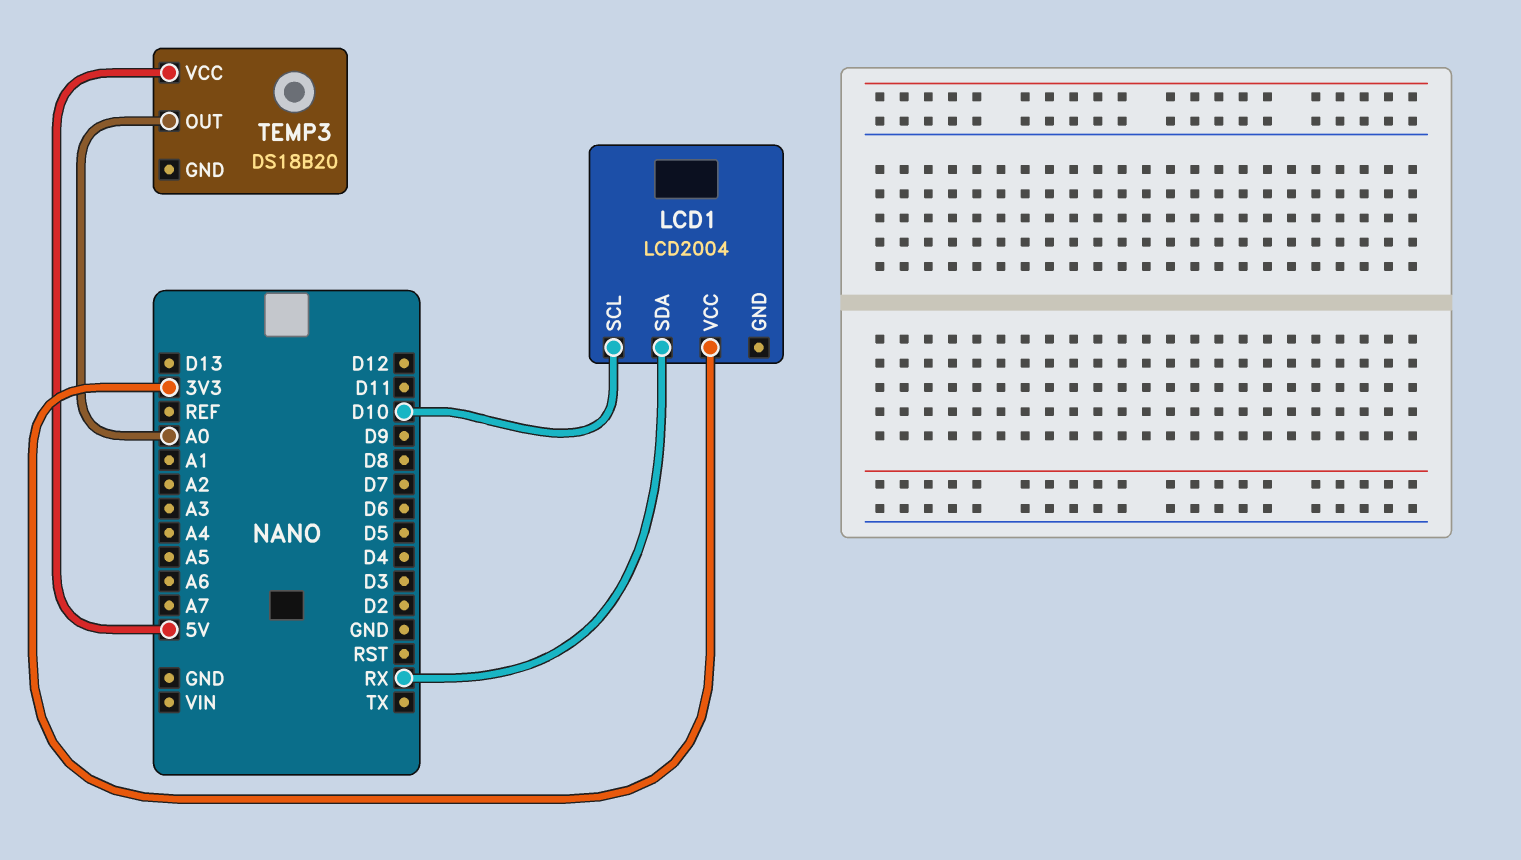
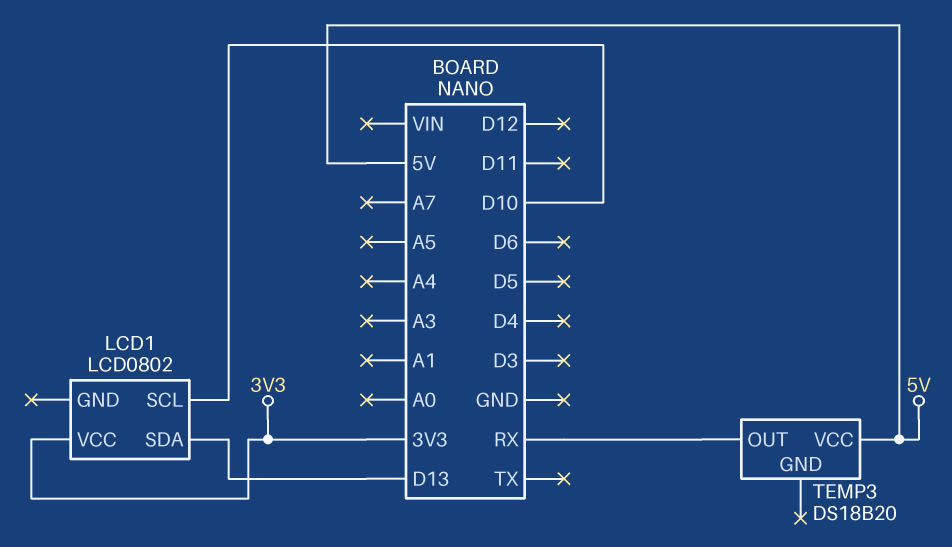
LCD1: LCD2004 -> LCD0802
LCD1 pin SDA: RX -> D13
TEMP3 pin OUT: A0 -> RX

